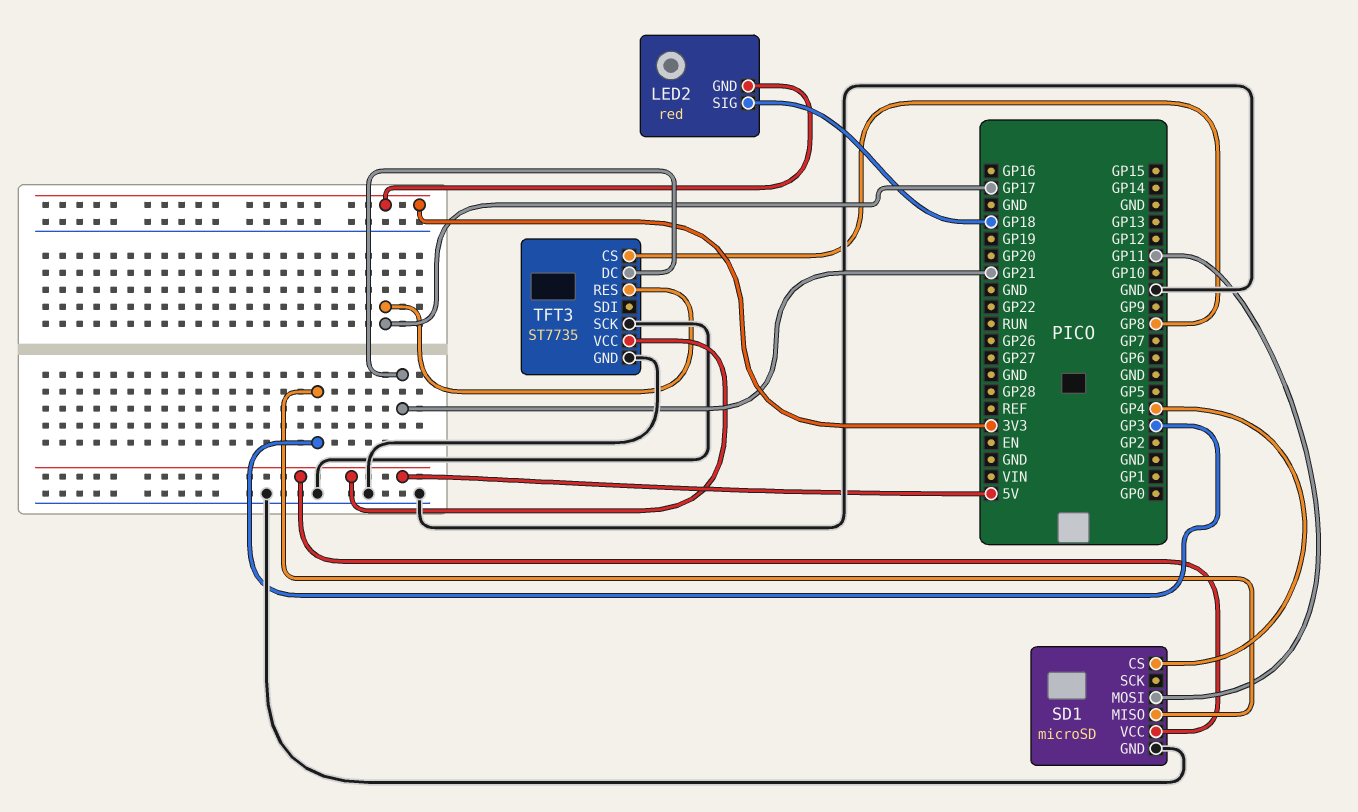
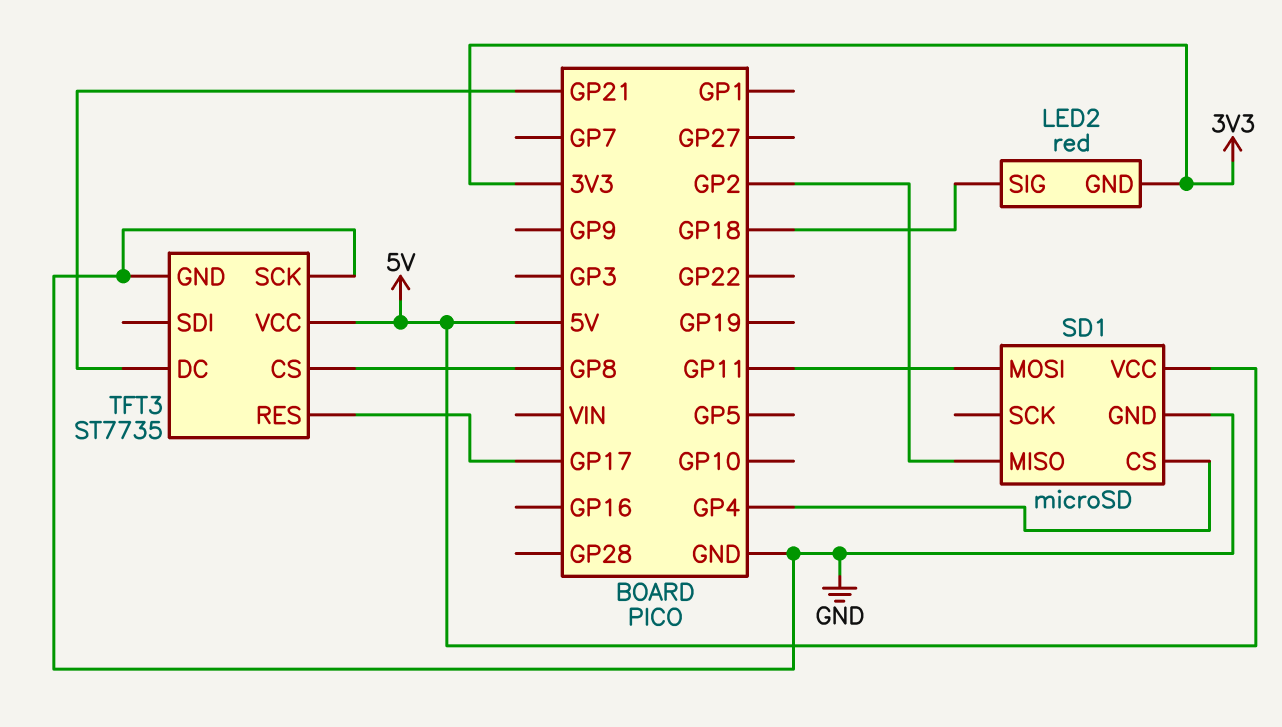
SD1 pin MISO: GP3 -> GP2

